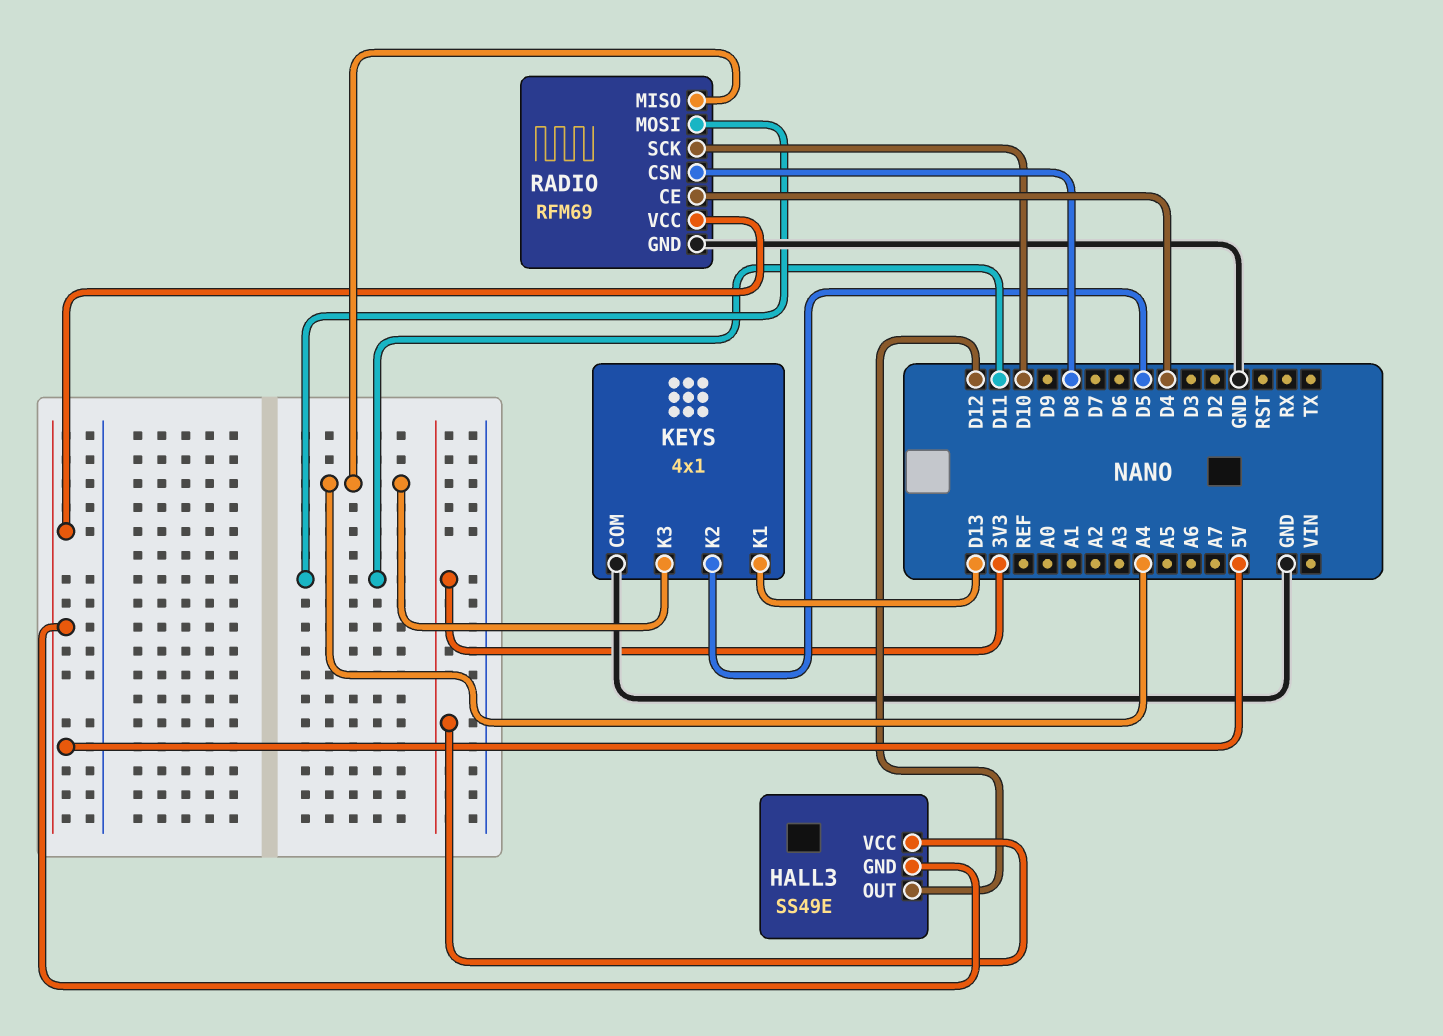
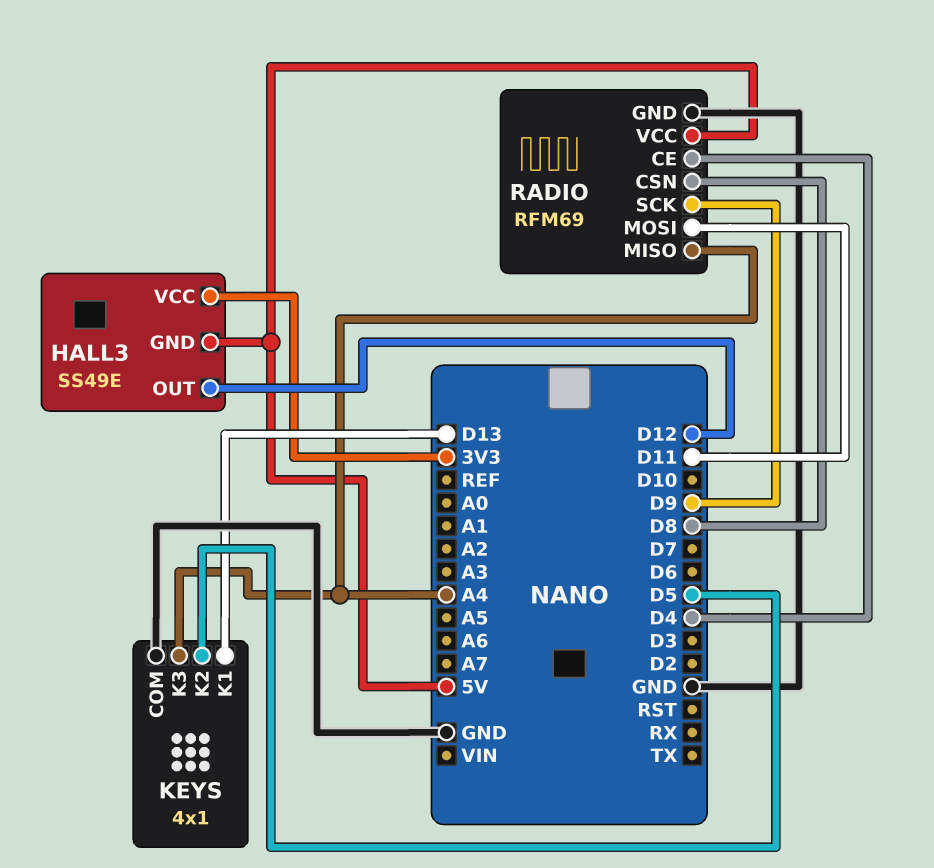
RADIO pin SCK: D10 -> D9

